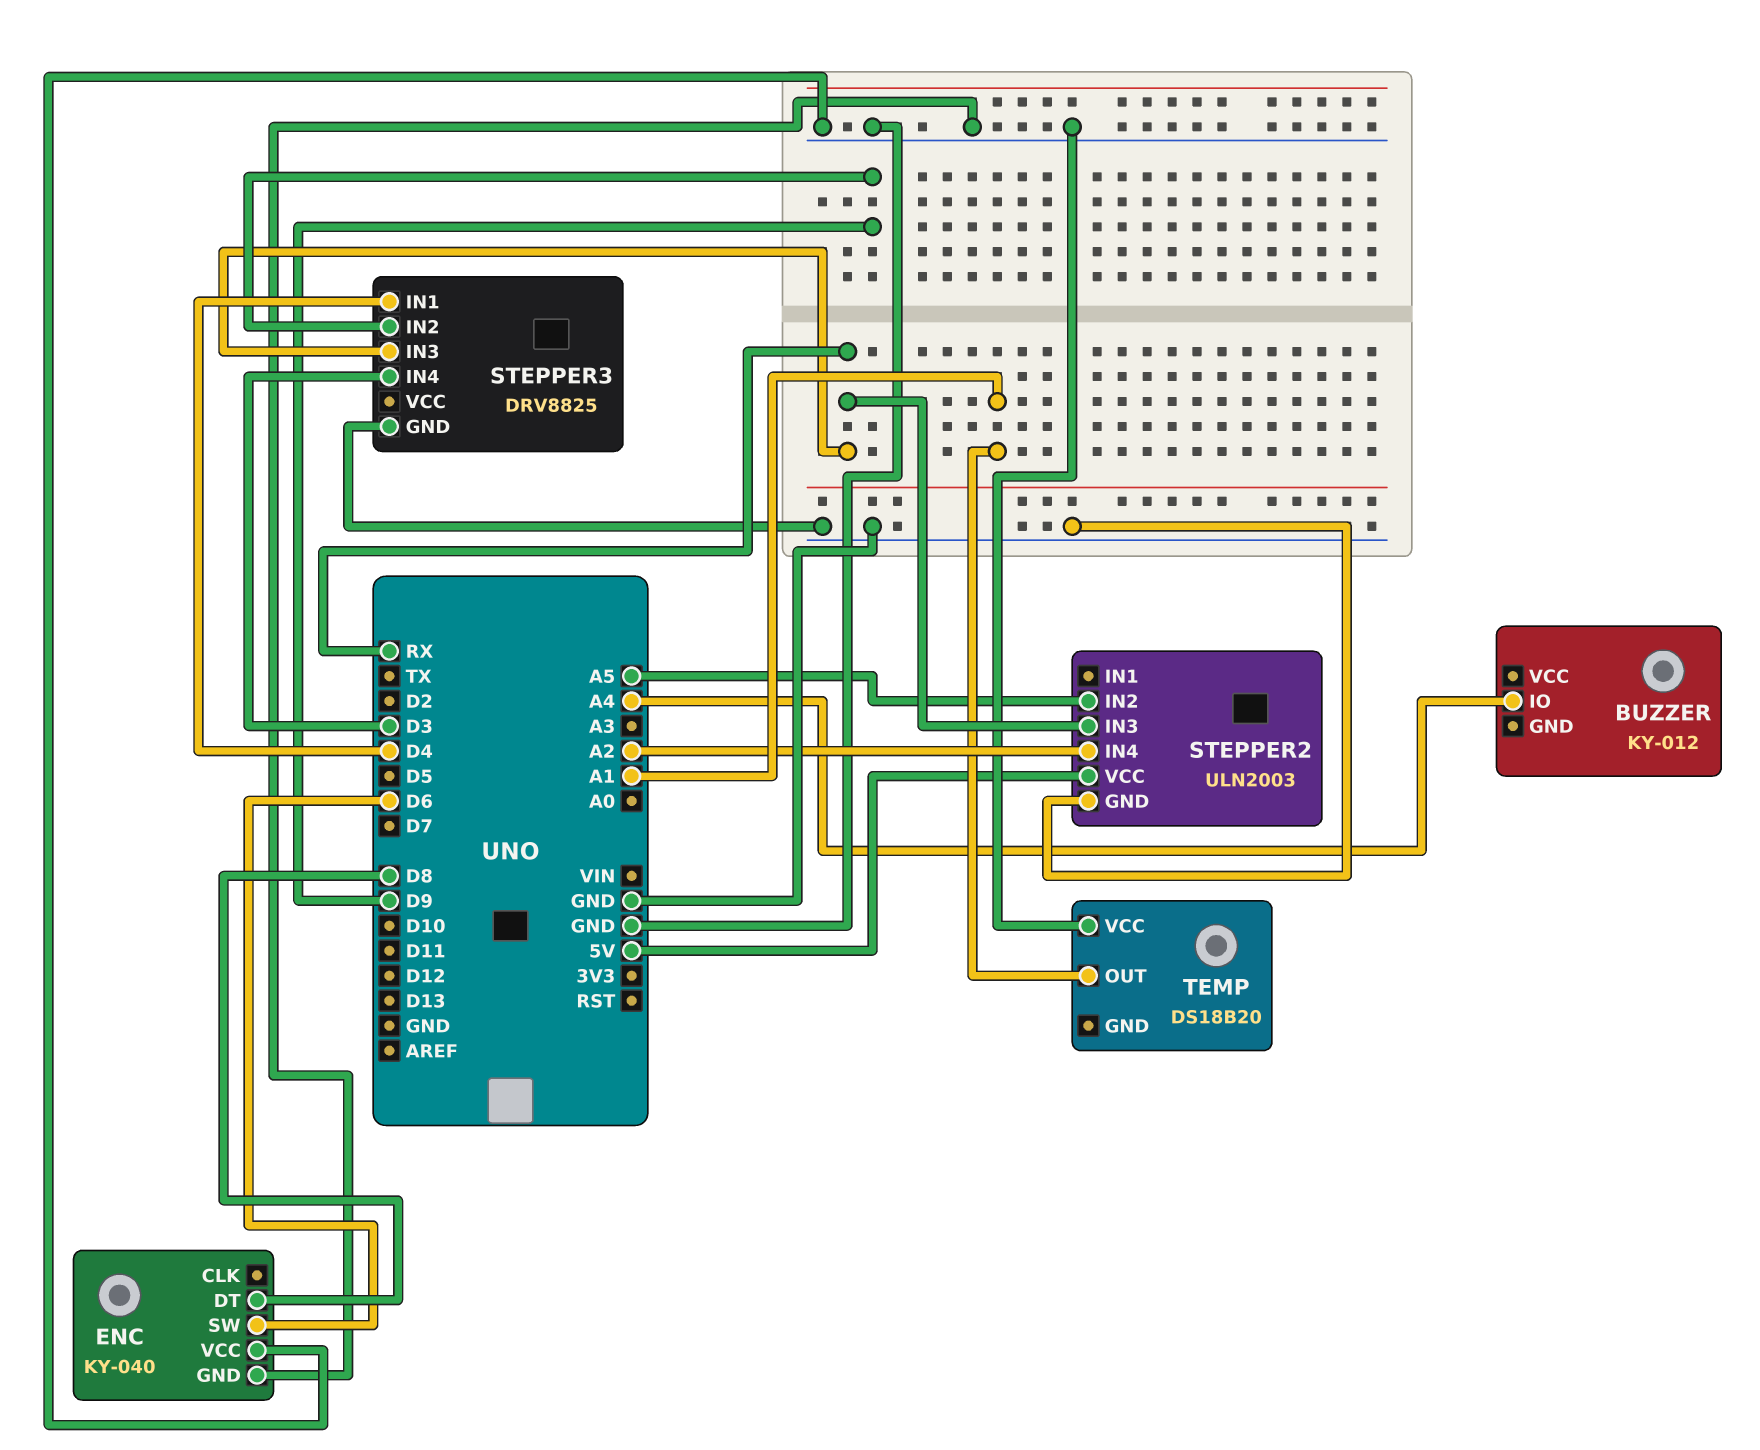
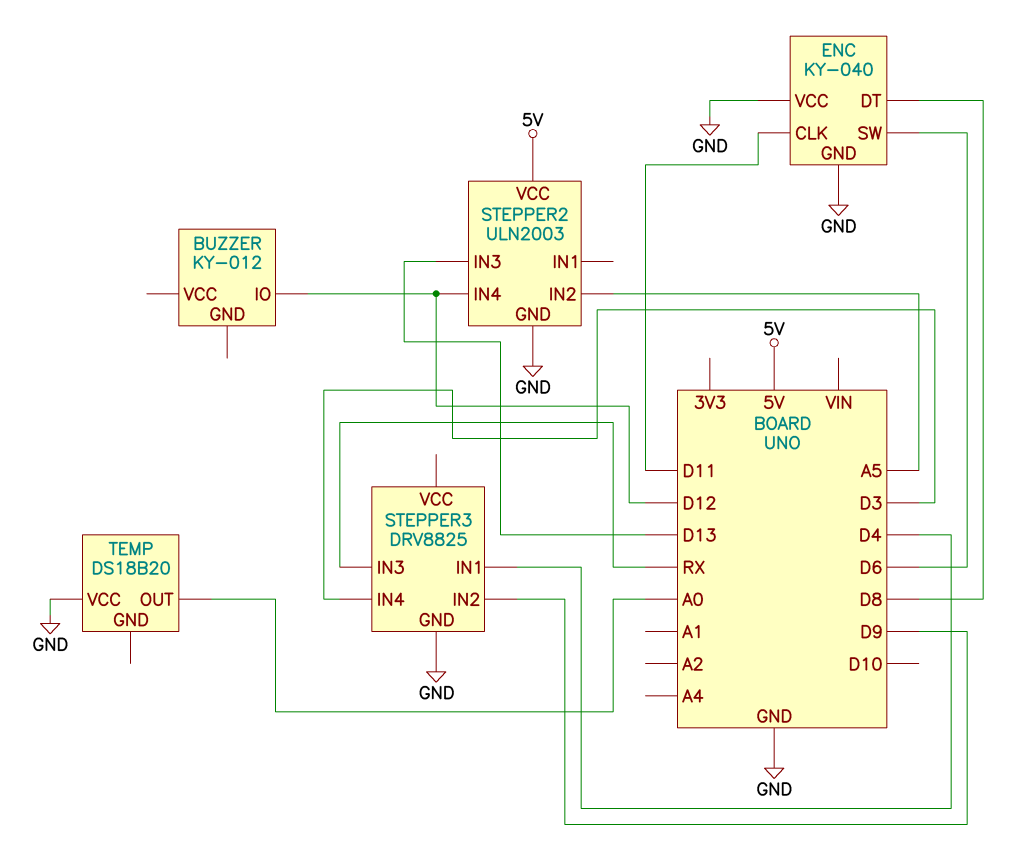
BUZZER pin IO: A4 -> D12
ENC pin CLK: none -> D11
STEPPER2 pin IN3: RX -> D13
STEPPER2 pin IN4: A2 -> D12
TEMP pin OUT: A1 -> A0

